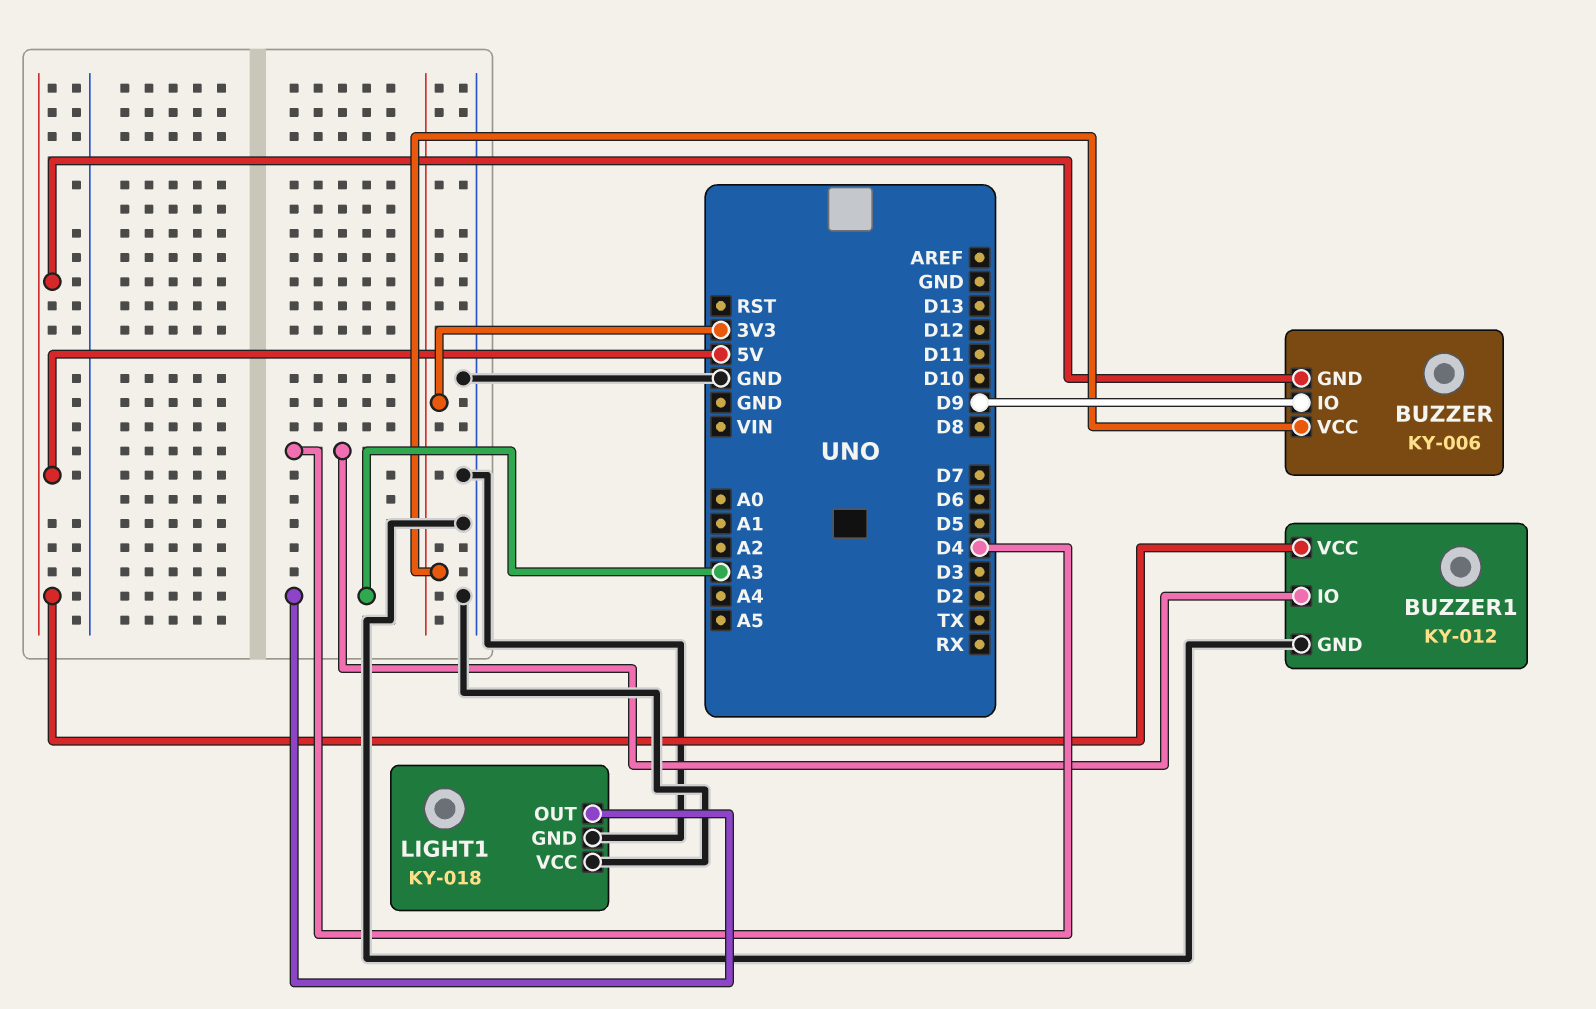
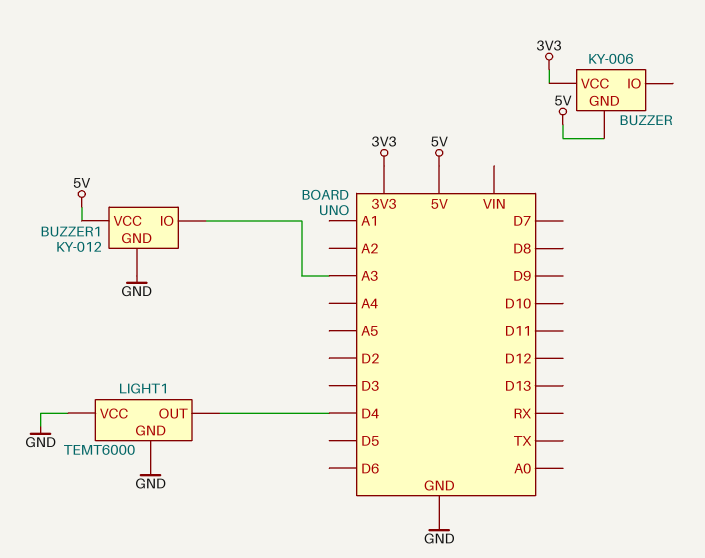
BUZZER pin IO: D9 -> none
BUZZER1 pin IO: D4 -> A3
LIGHT1: KY-018 -> TEMT6000
LIGHT1 pin OUT: A3 -> D4

